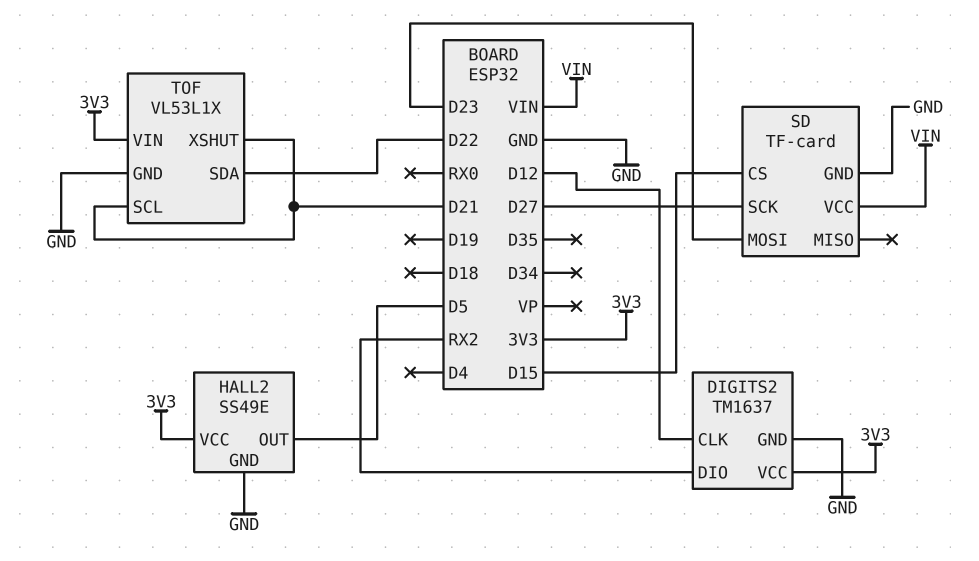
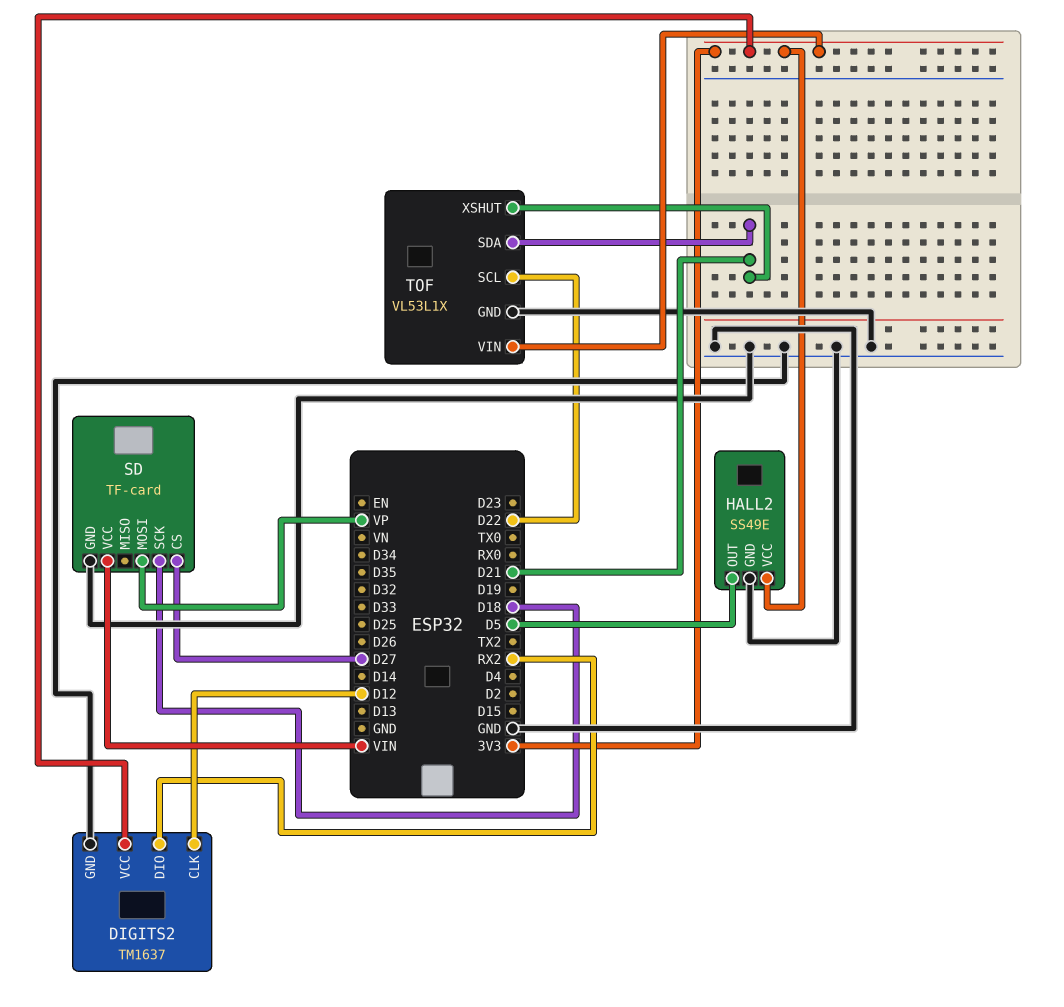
SD pin CS: D15 -> D27
SD pin MOSI: D23 -> VP
SD pin SCK: D27 -> D18
TOF pin SCL: D21 -> D22
TOF pin SDA: D22 -> D21

